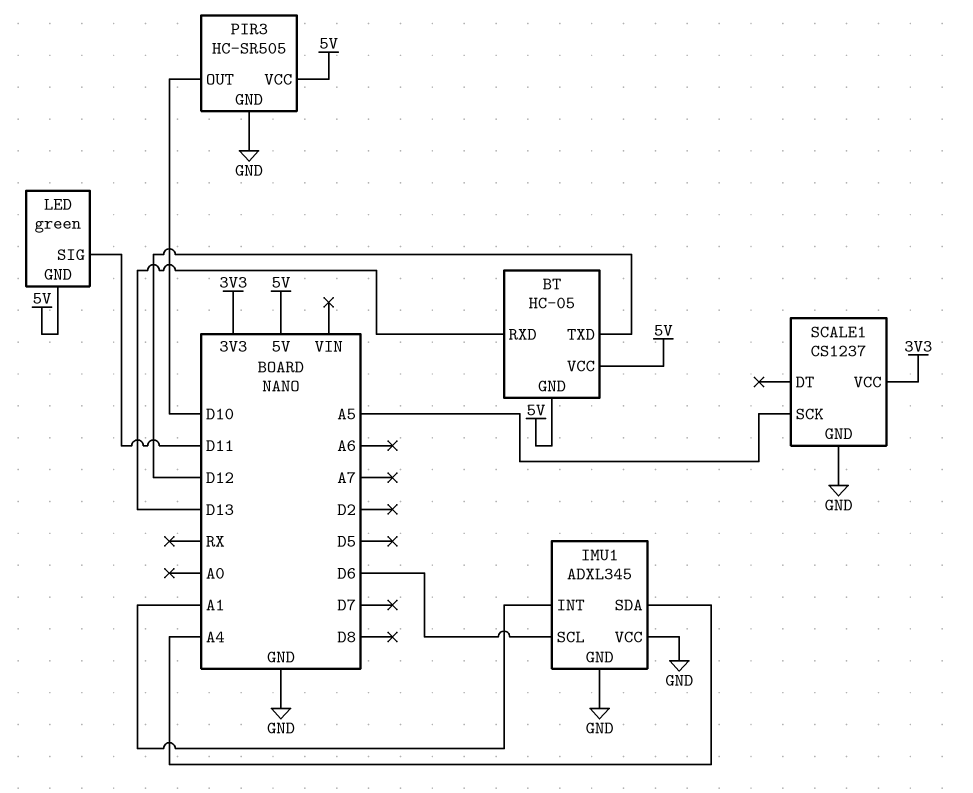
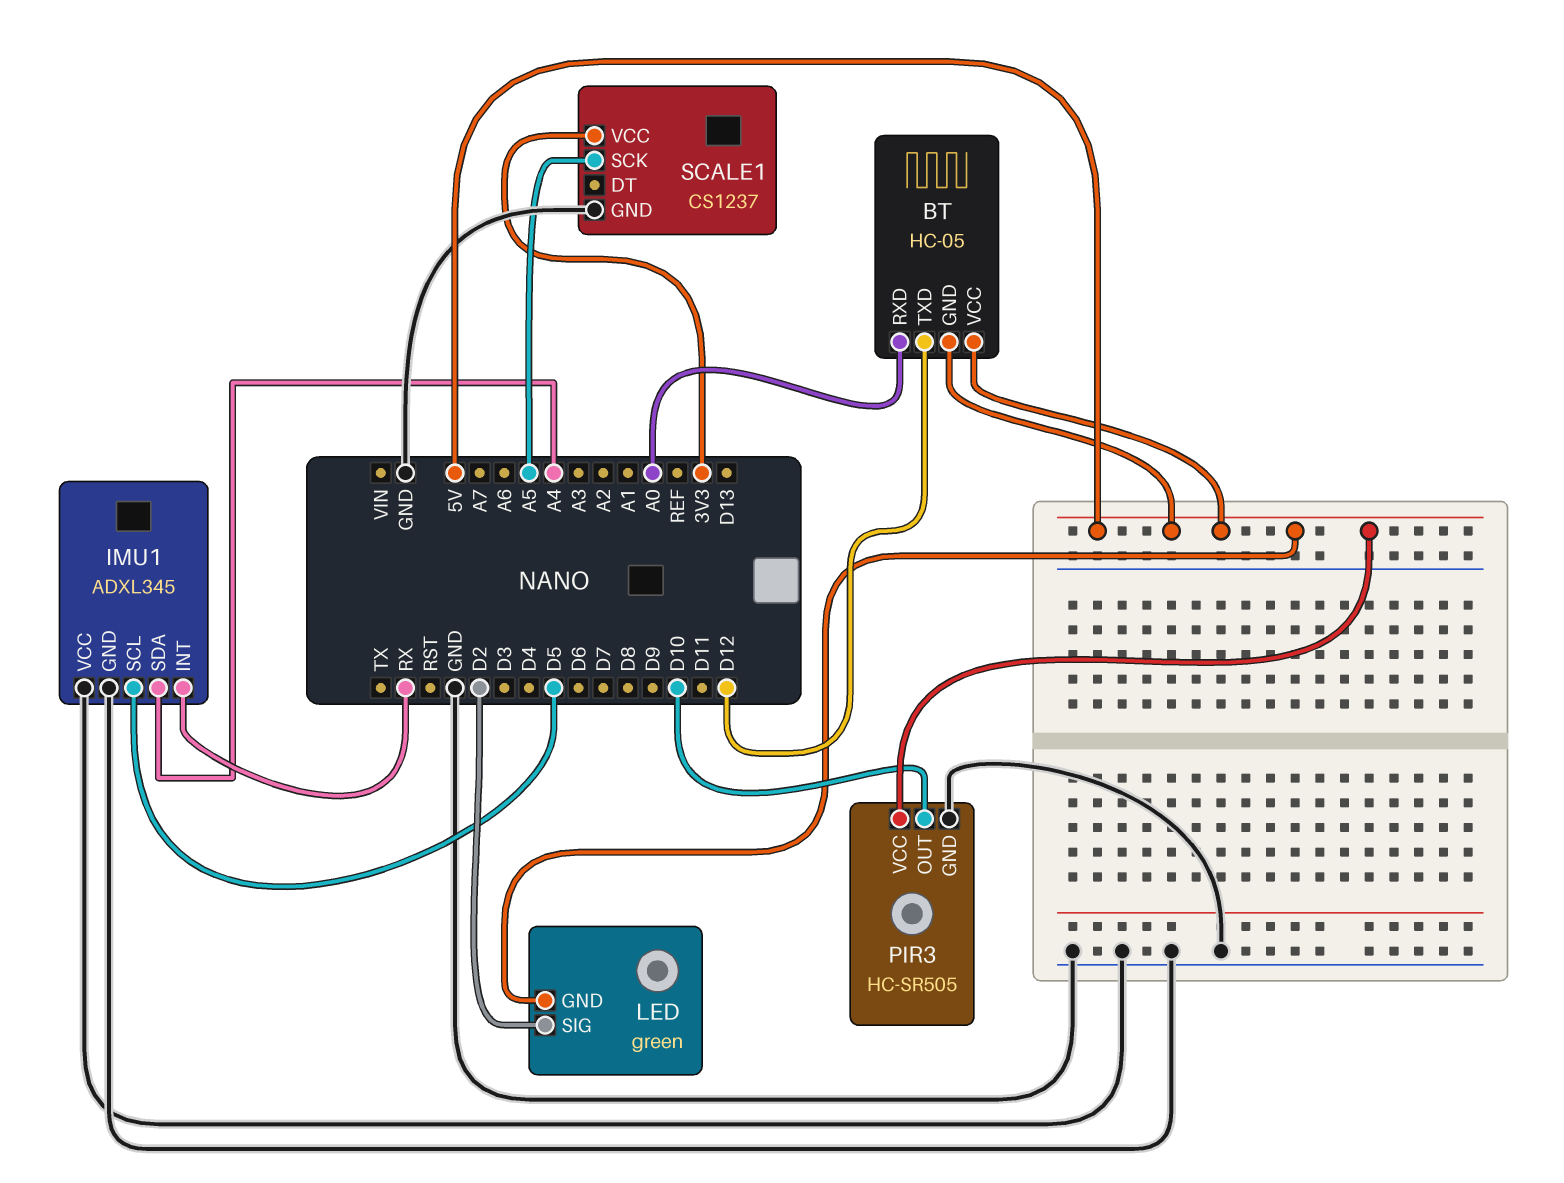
BT pin RXD: D13 -> A0
IMU1 pin INT: A1 -> RX
IMU1 pin SCL: D6 -> D5
LED pin SIG: D11 -> D2

